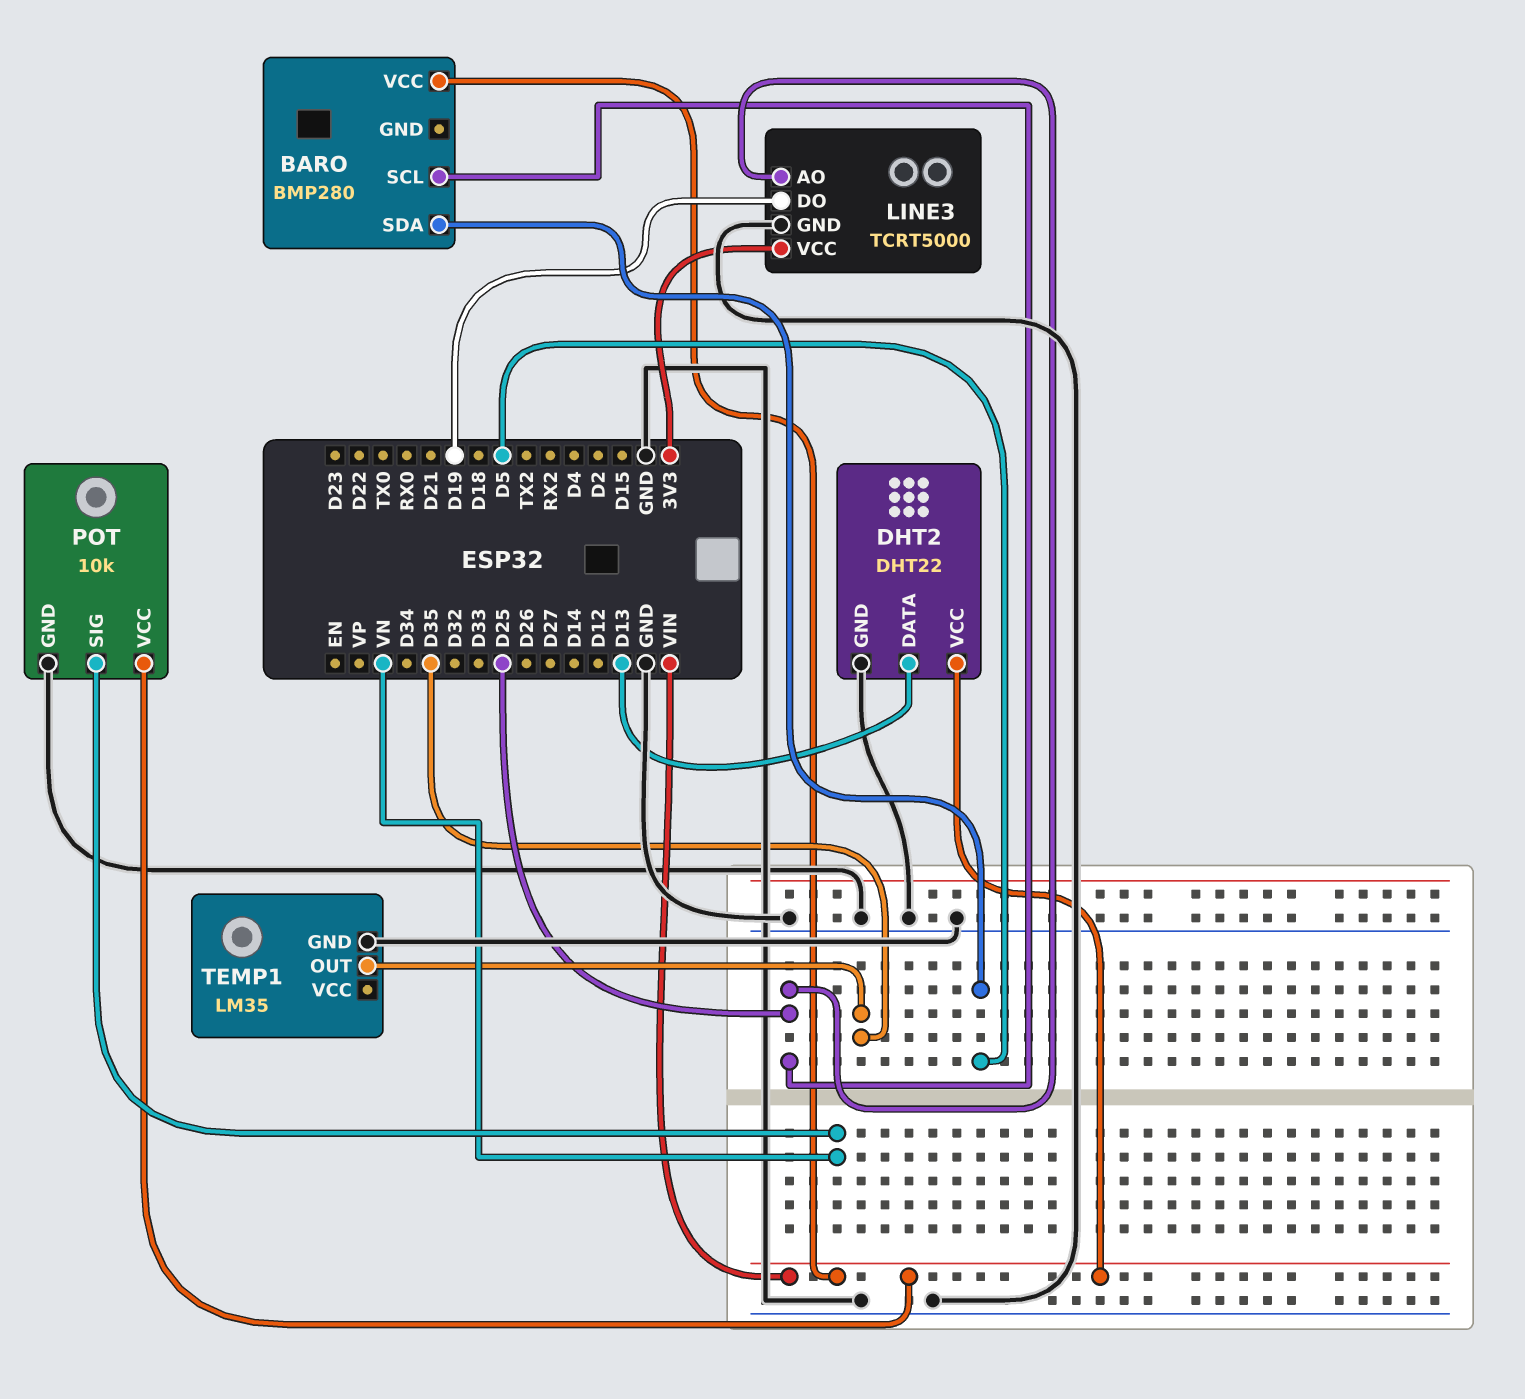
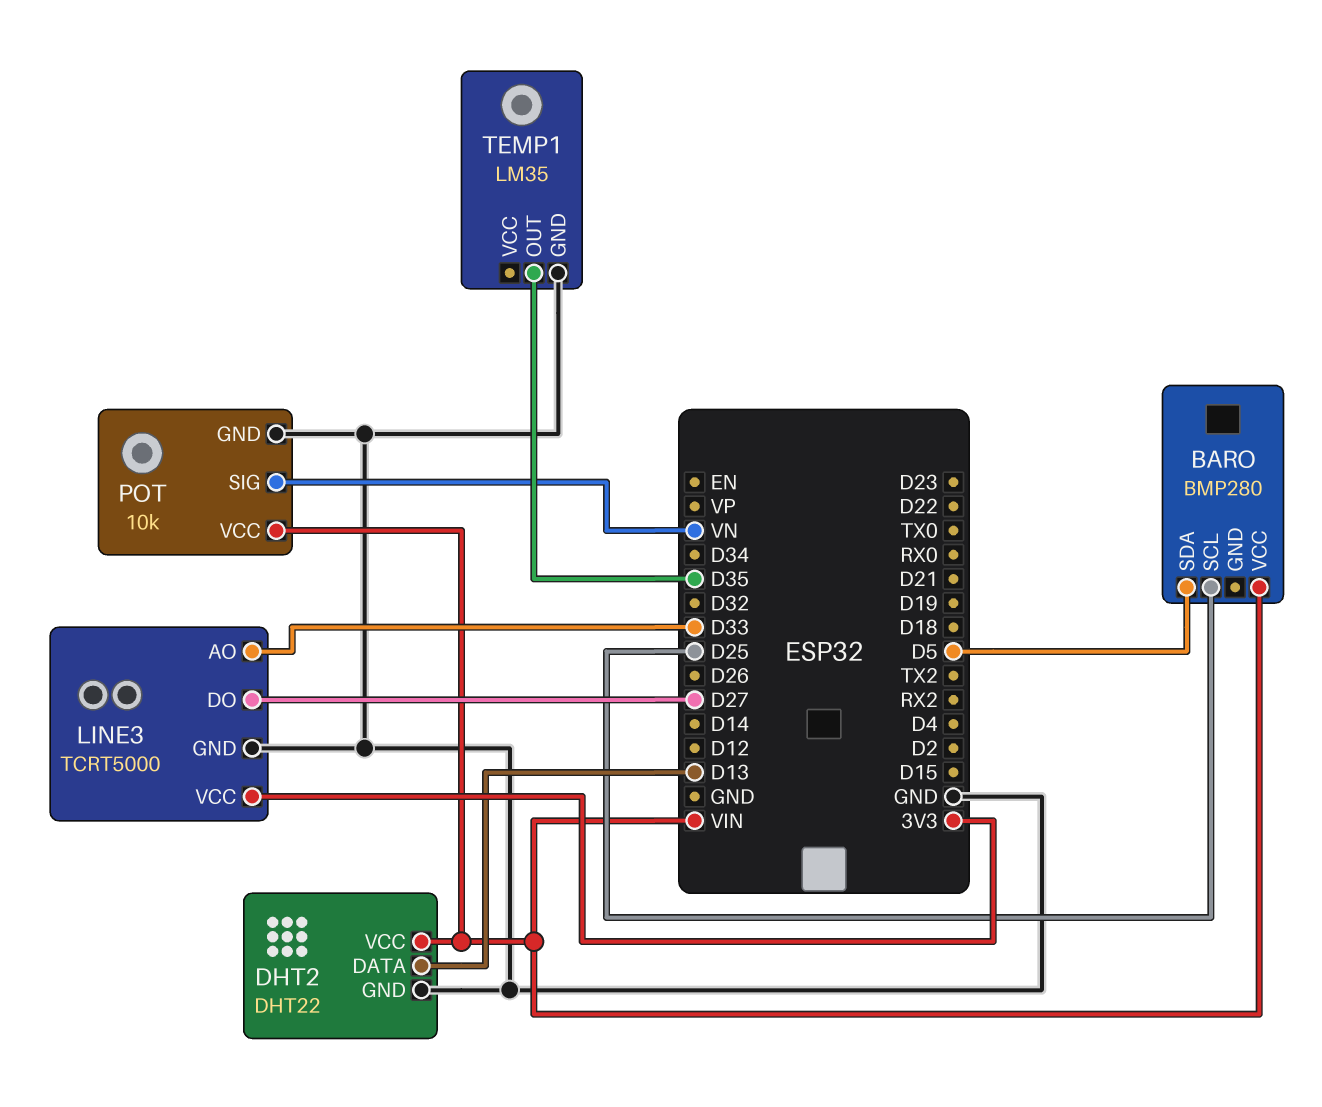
LINE3 pin AO: D25 -> D33
LINE3 pin DO: D19 -> D27

